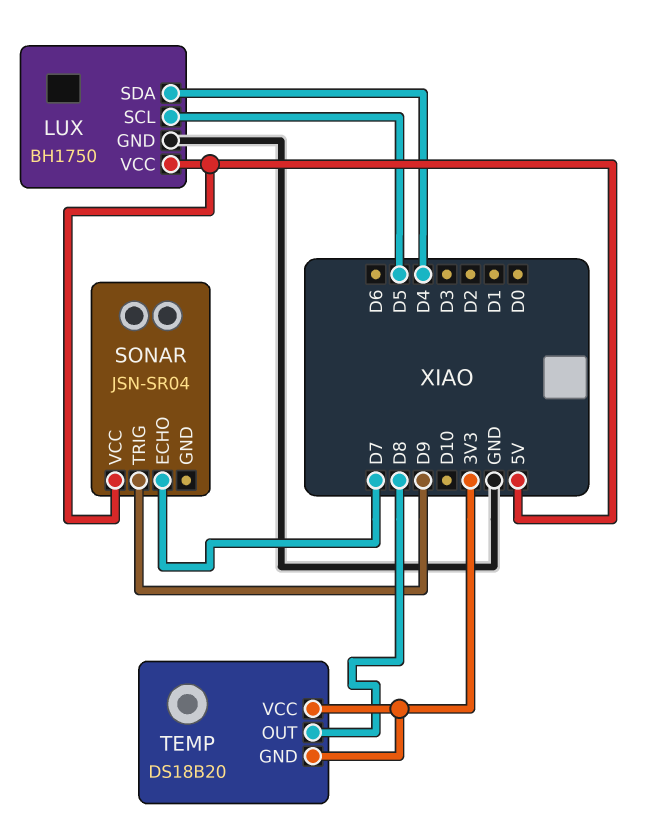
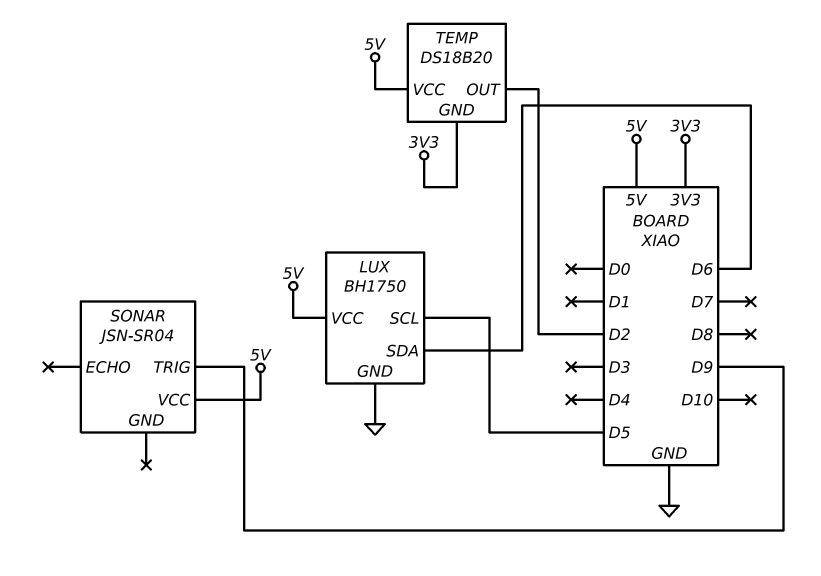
LUX pin SDA: D4 -> D6
SONAR pin ECHO: D7 -> none
TEMP pin OUT: D8 -> D2
TEMP pin VCC: 3V3 -> 5V

